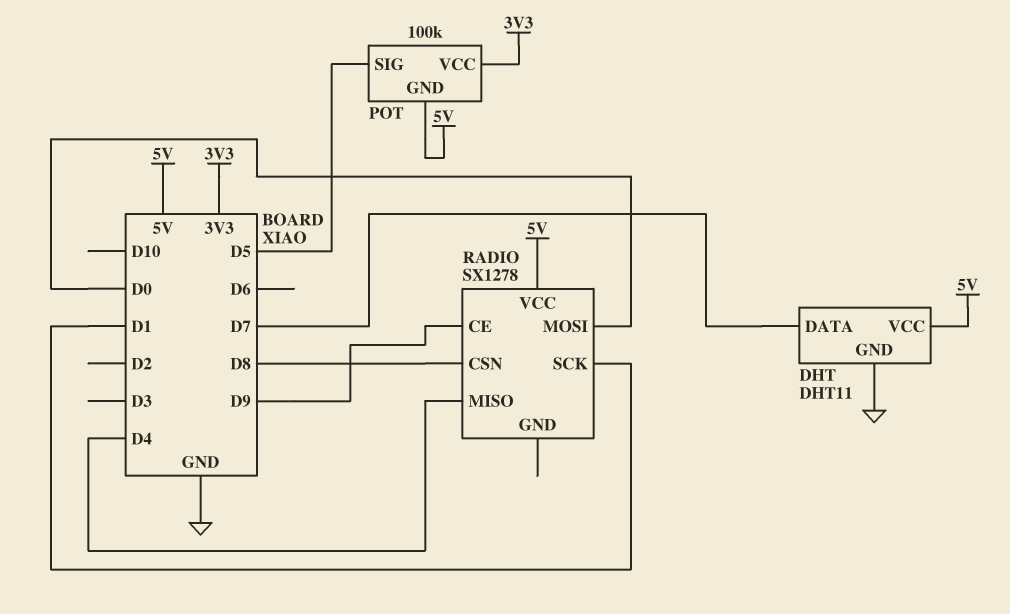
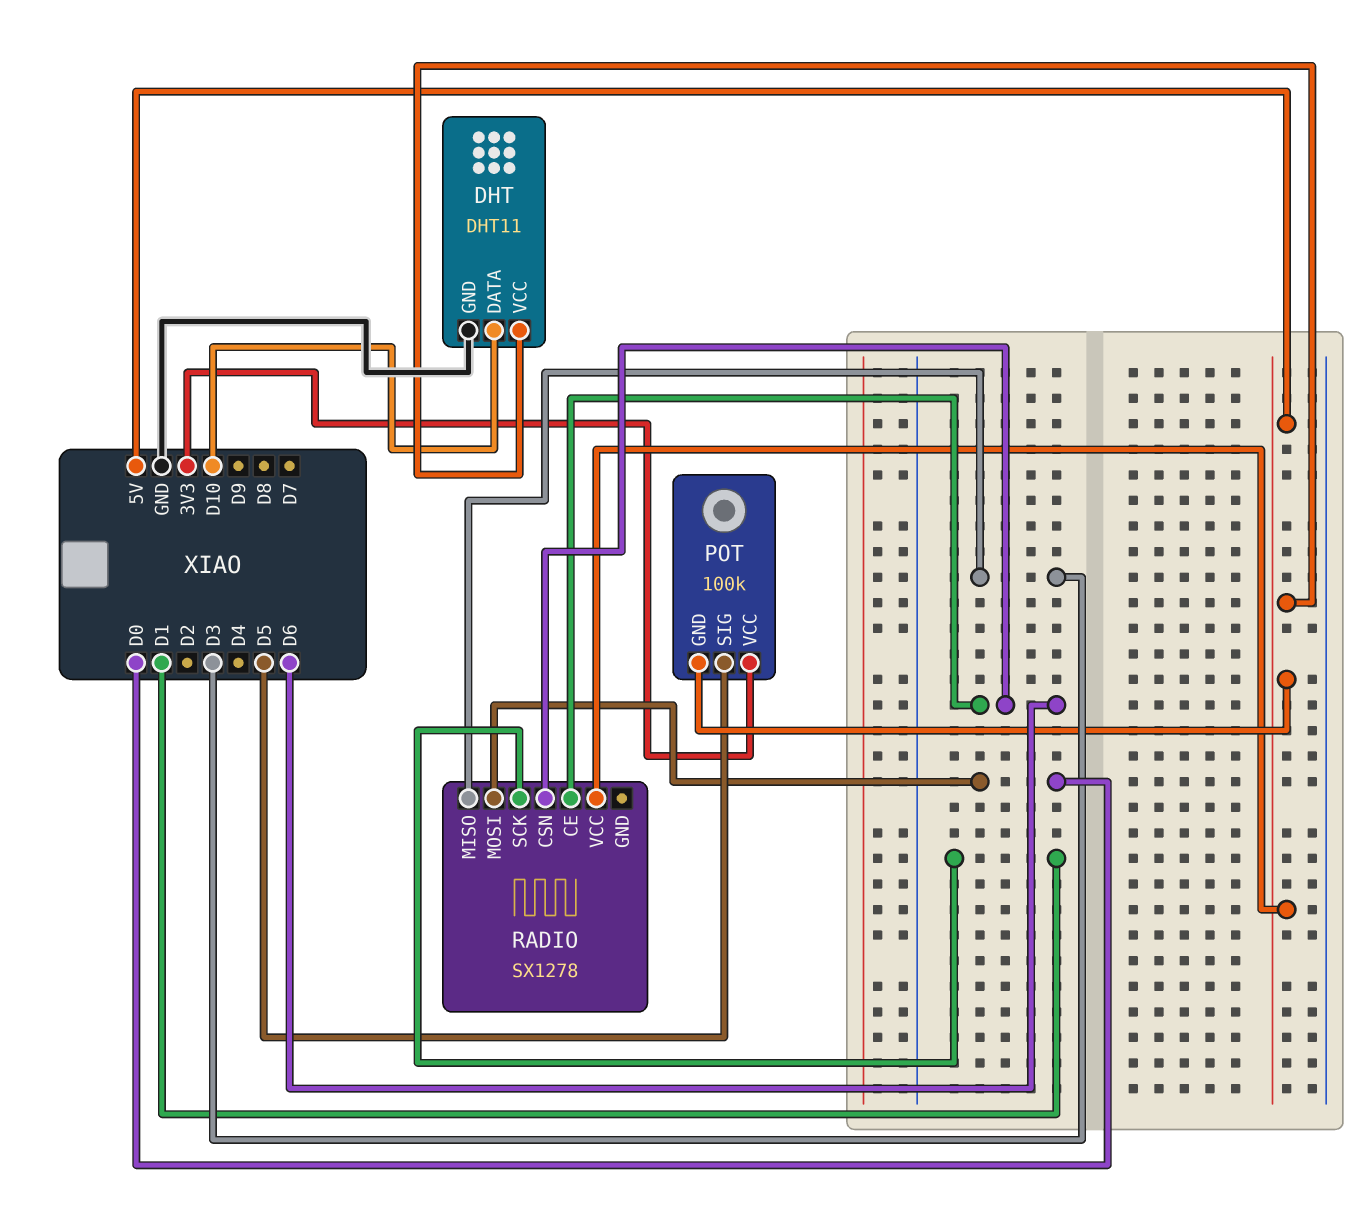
DHT pin DATA: D7 -> D10
RADIO pin CE: D9 -> D6
RADIO pin CSN: D8 -> D6
RADIO pin MISO: D4 -> D3

